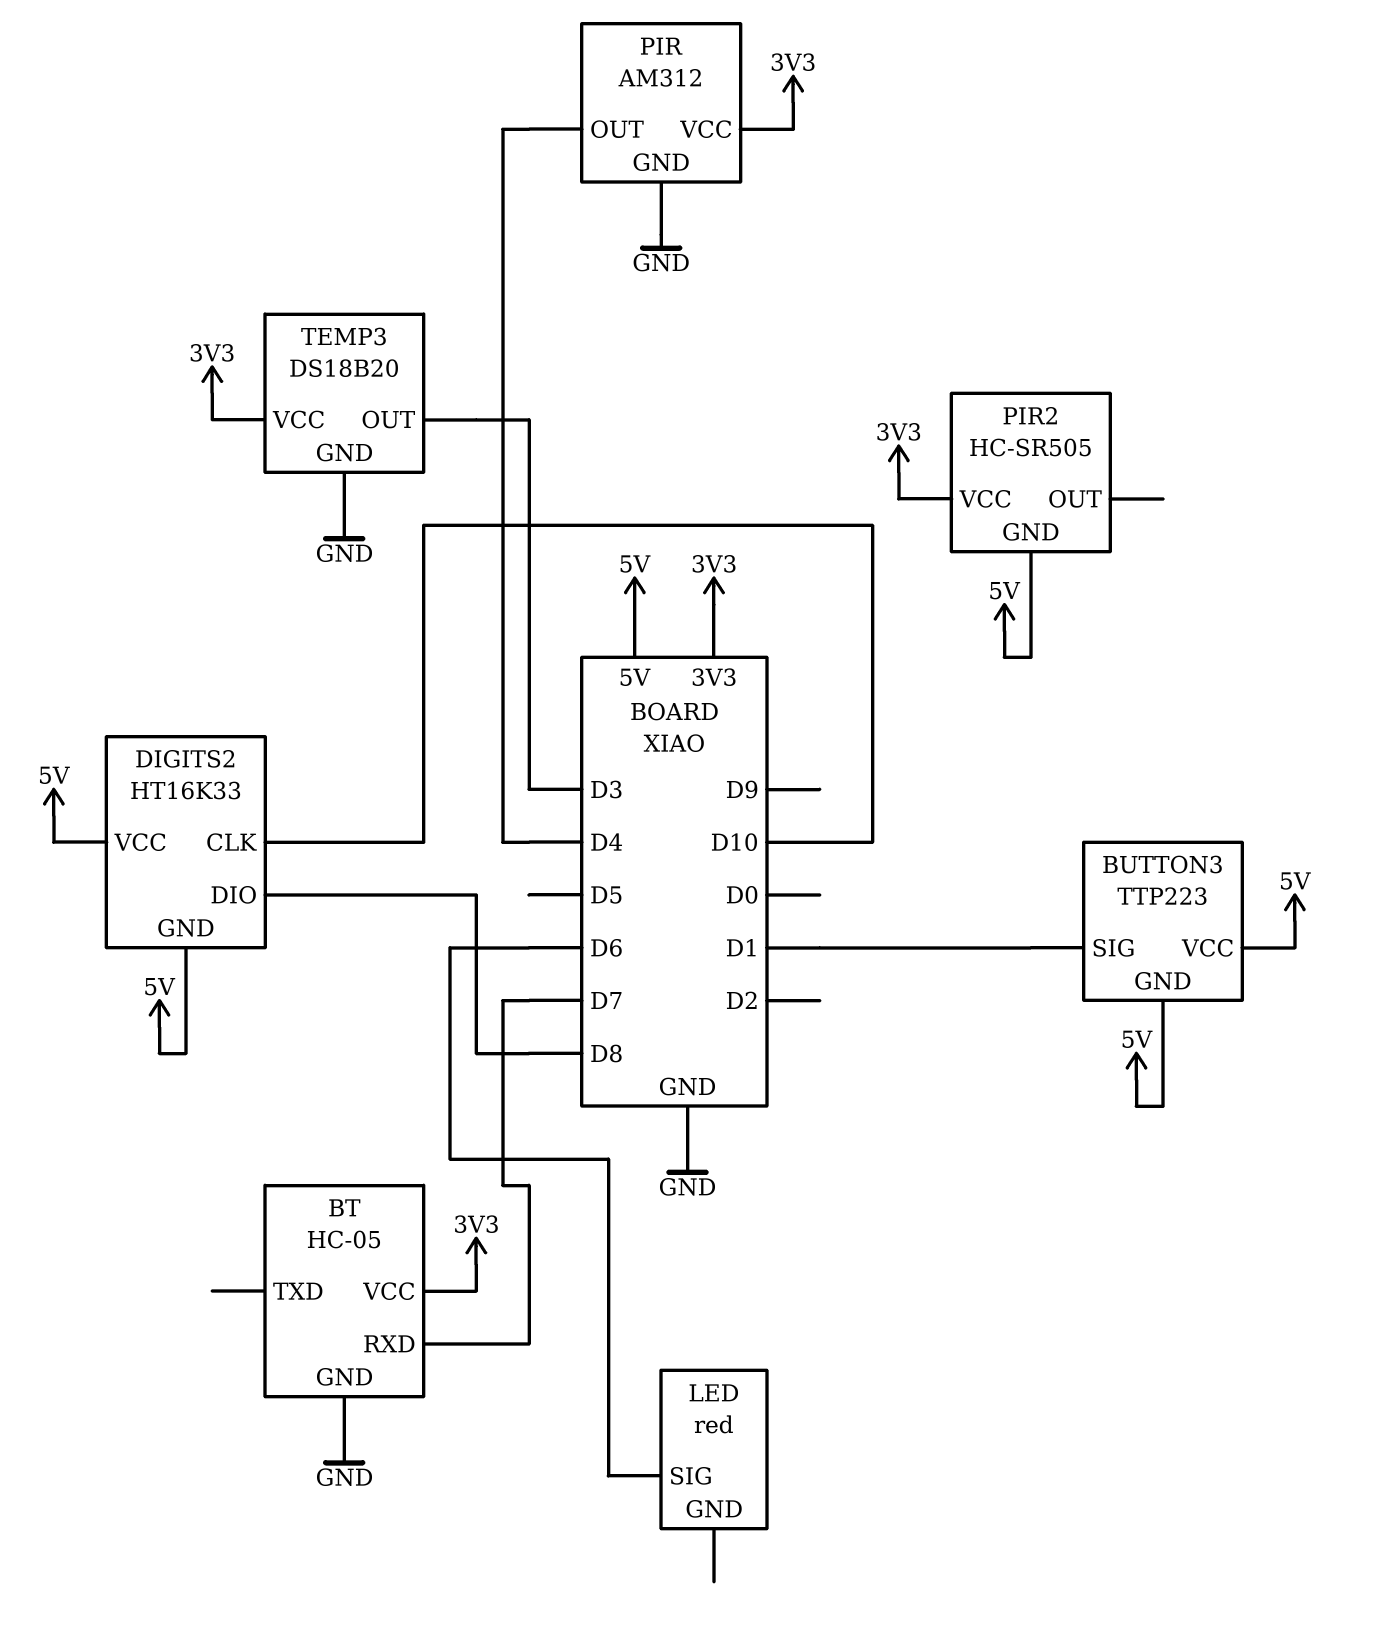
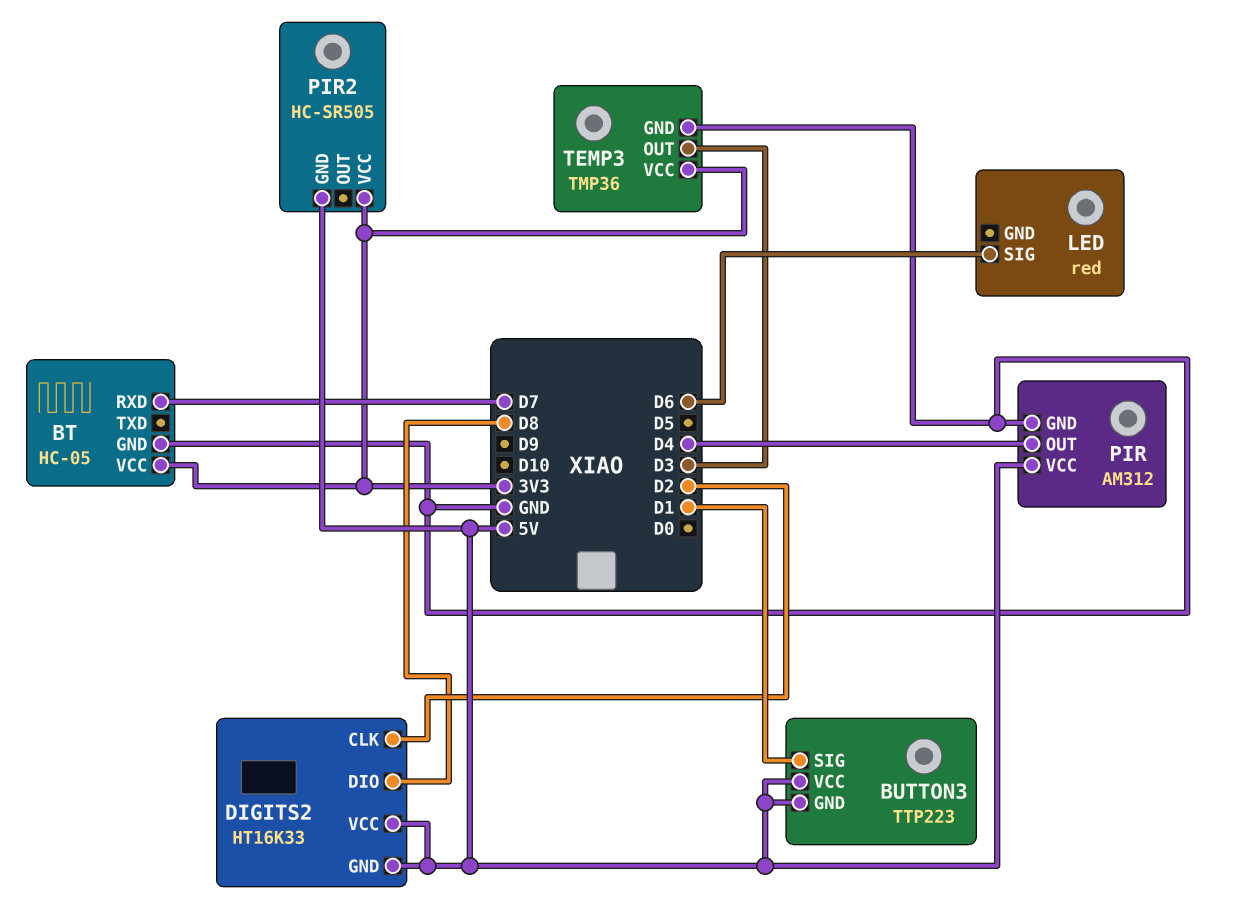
DIGITS2 pin CLK: D10 -> D2
PIR pin VCC: 3V3 -> 5V
TEMP3: DS18B20 -> TMP36

